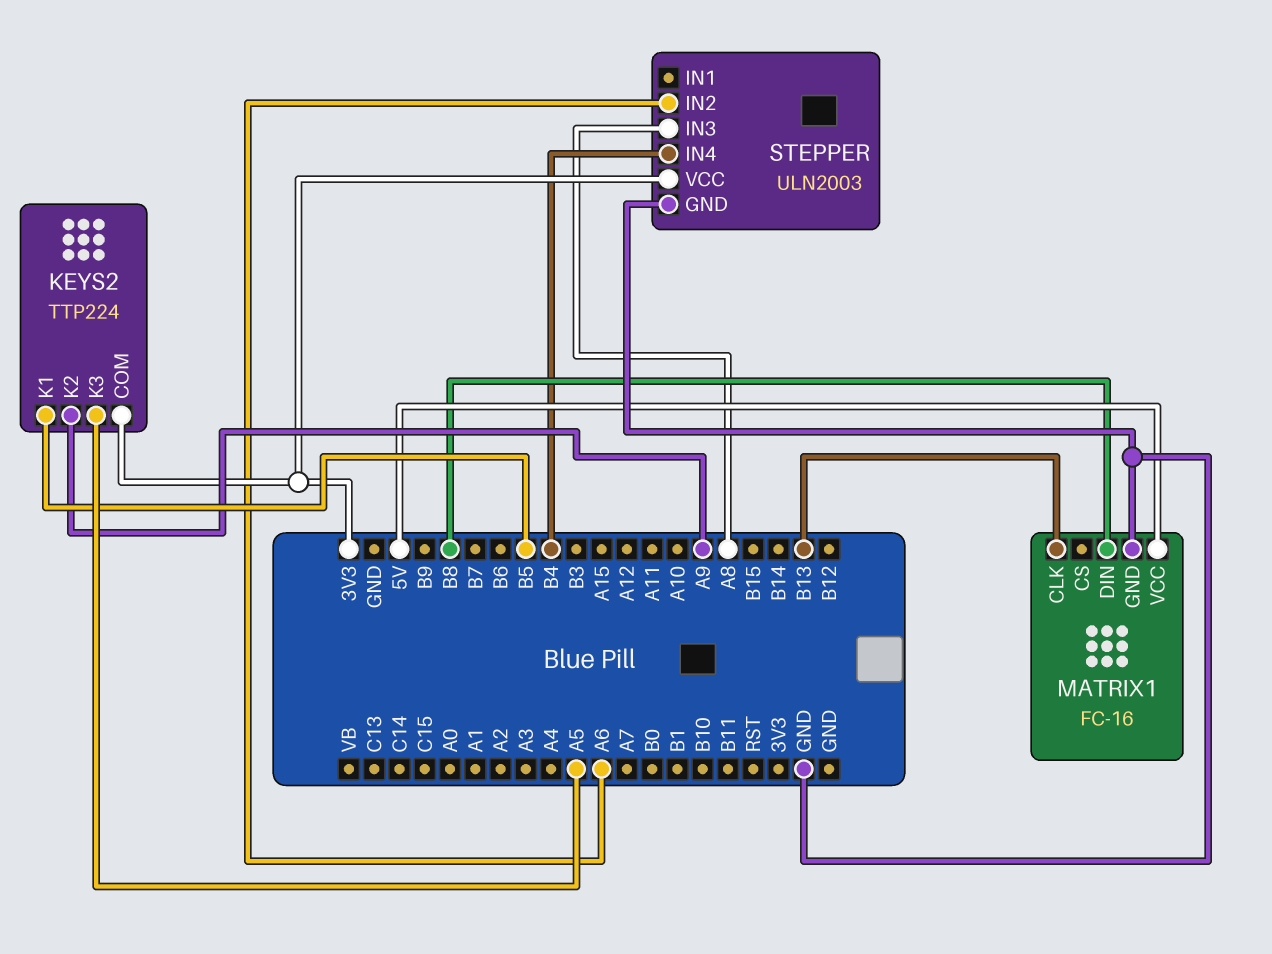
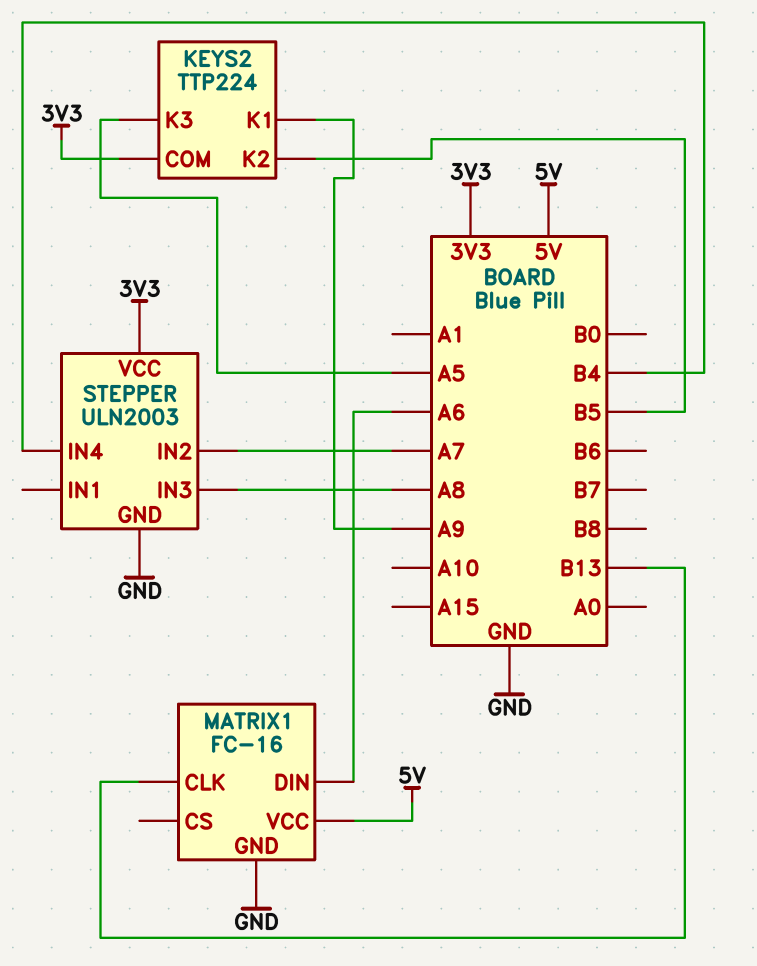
KEYS2 pin K1: B5 -> A9
KEYS2 pin K2: A9 -> B5
MATRIX1 pin DIN: B8 -> A6
STEPPER pin IN2: A6 -> A7

